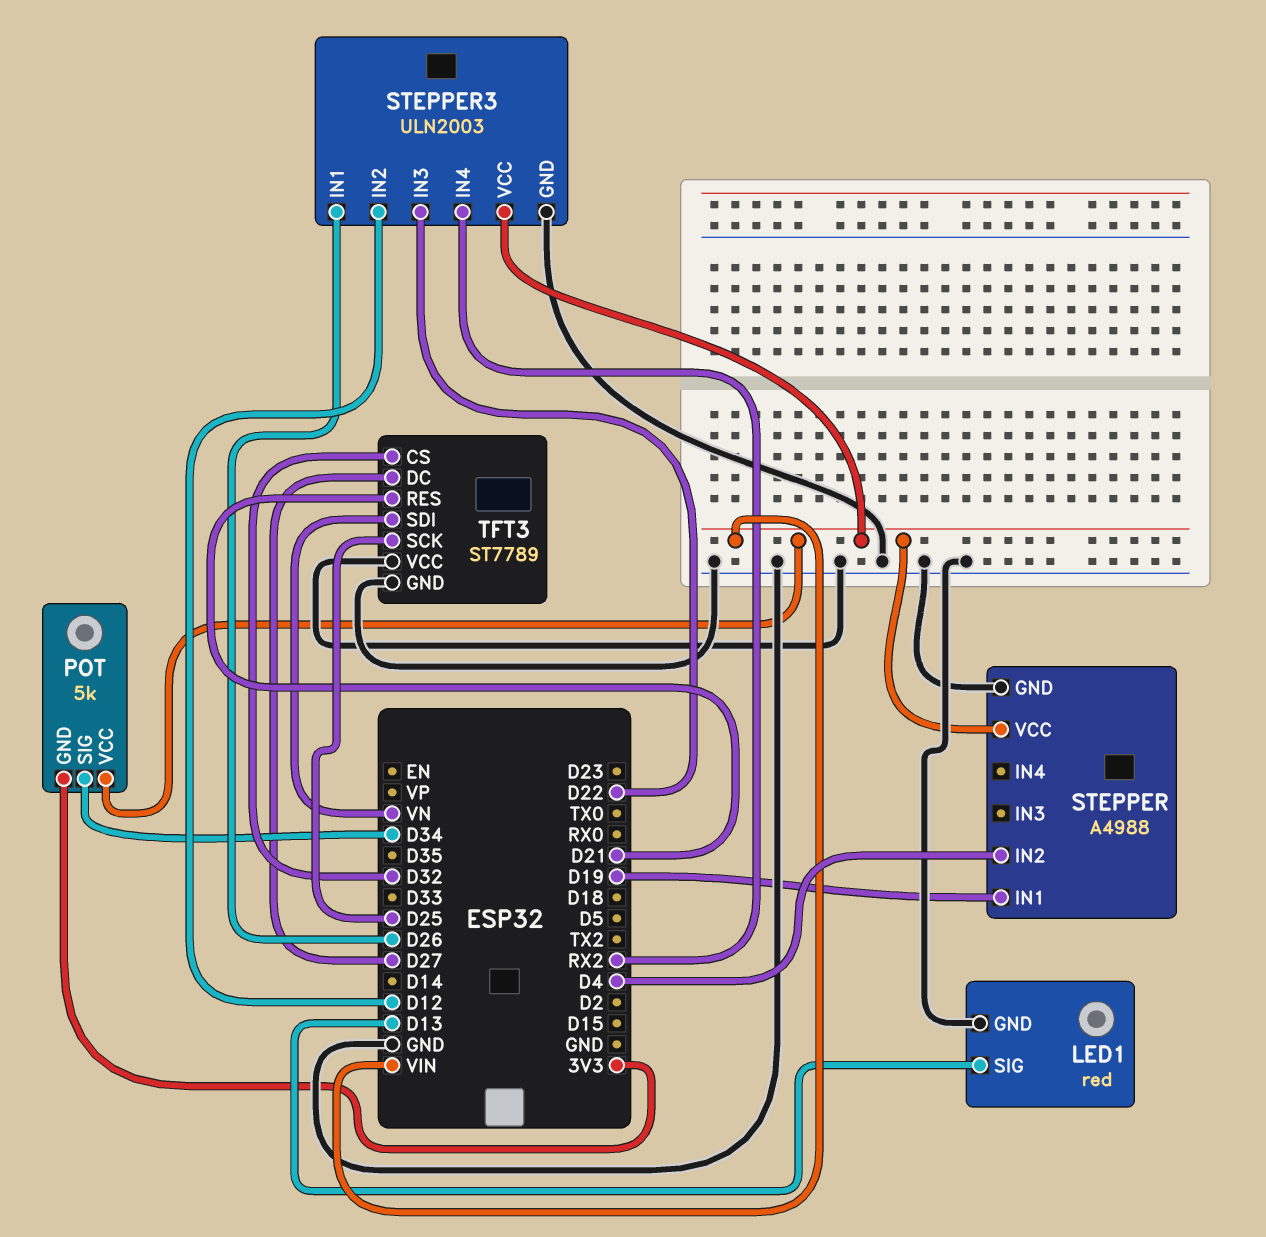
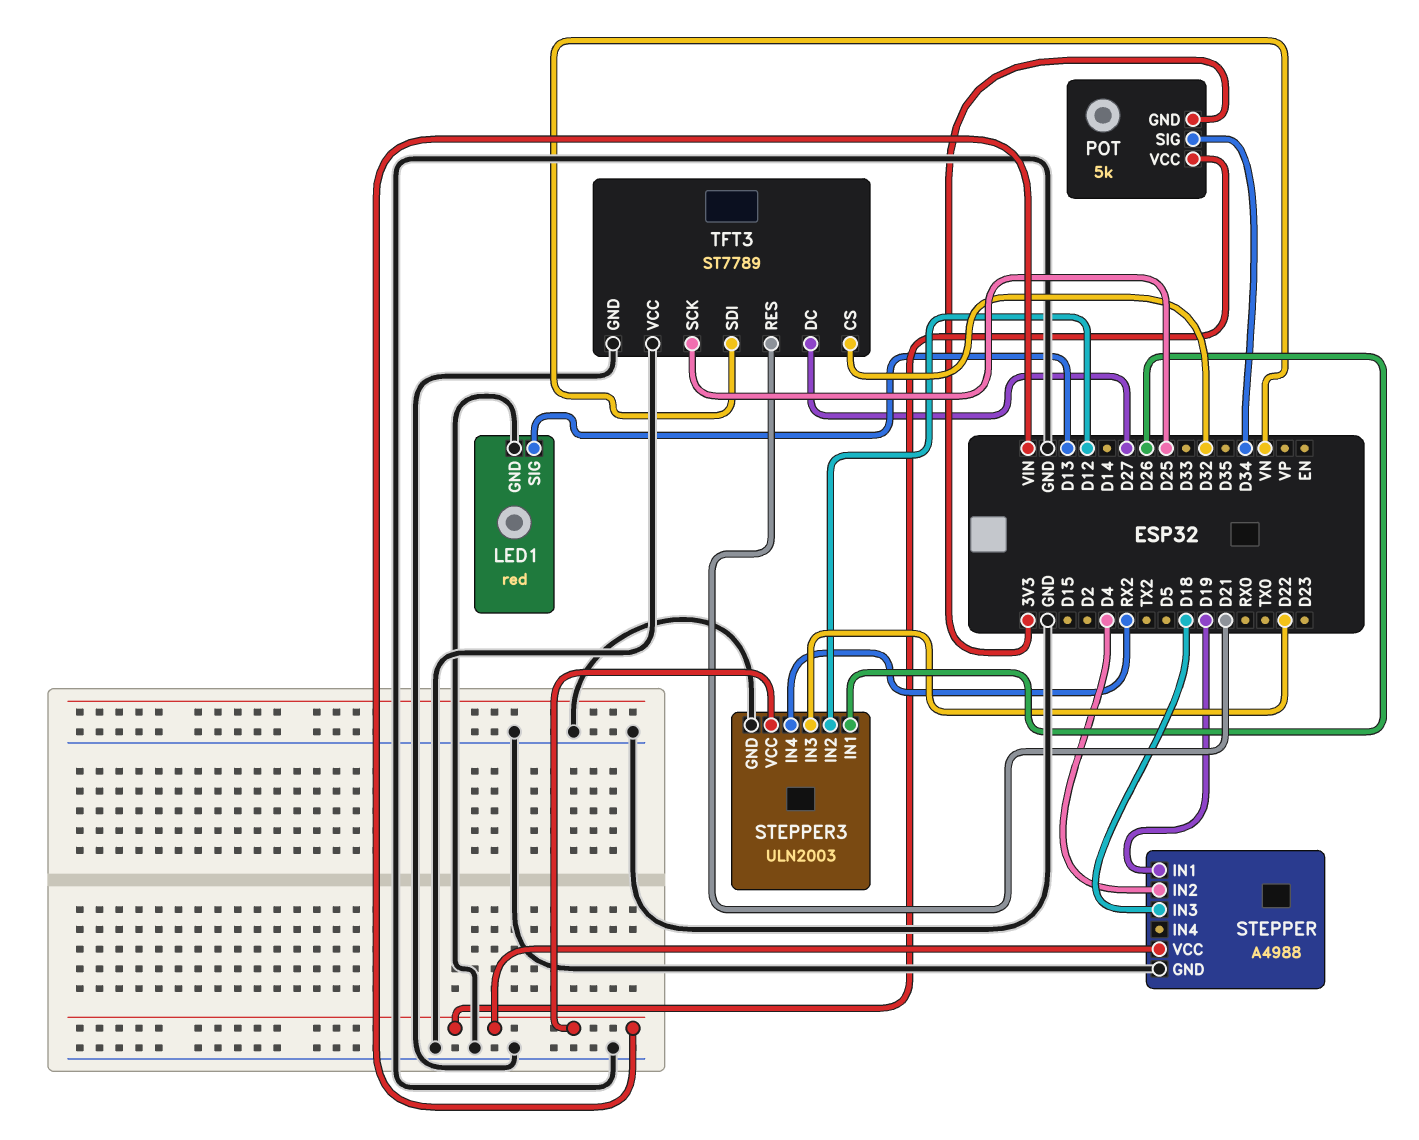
STEPPER pin IN3: none -> D18

